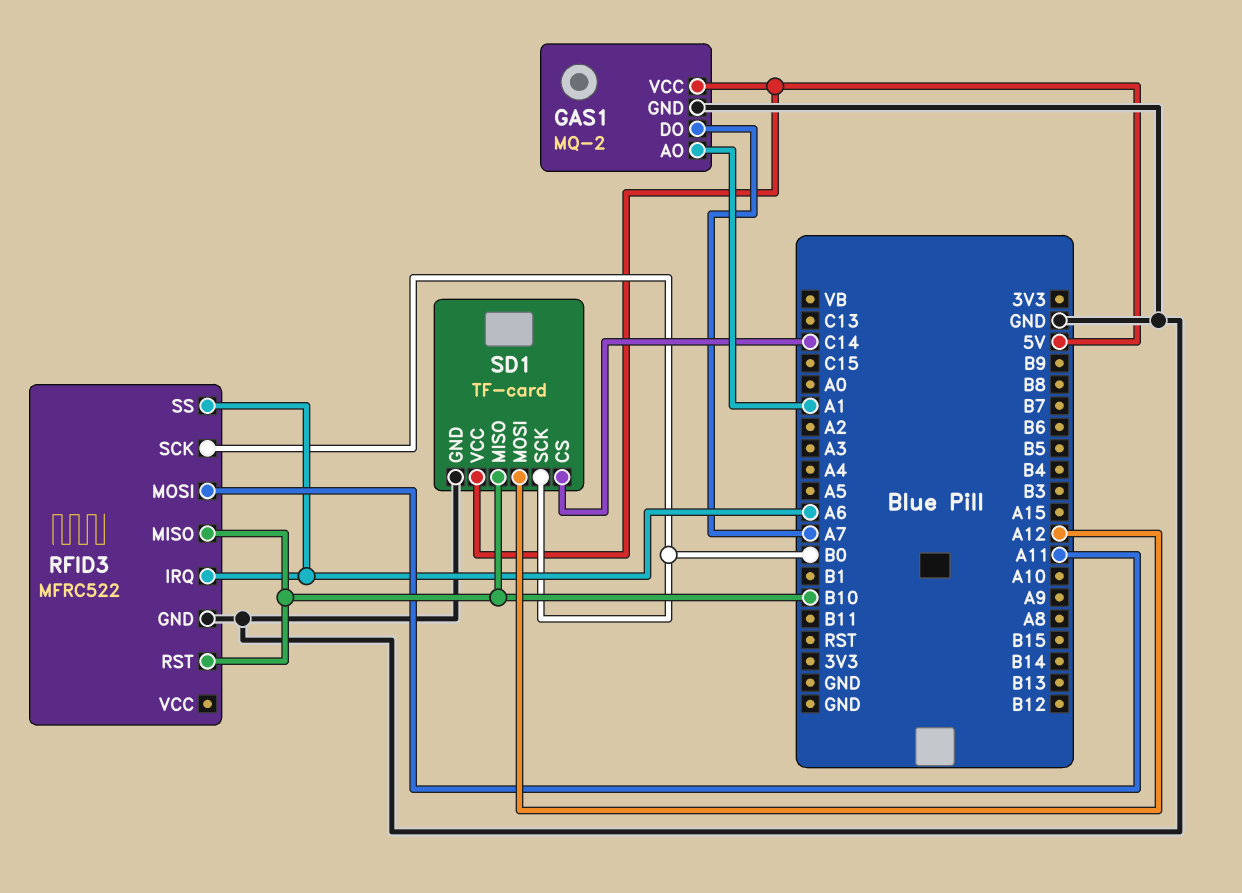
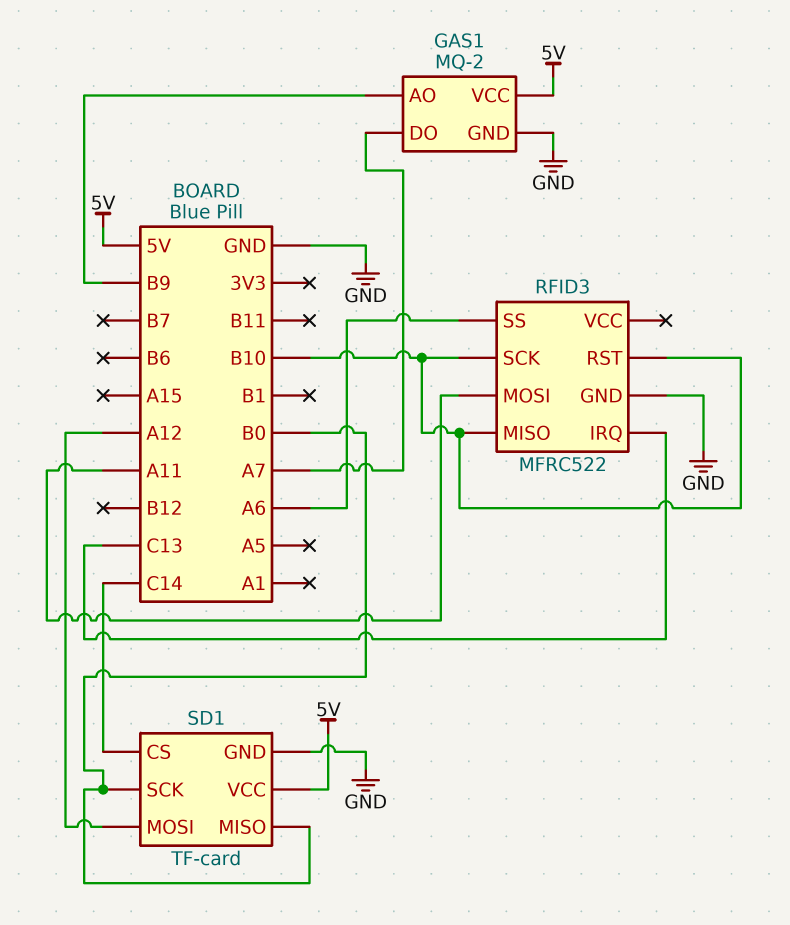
GAS1 pin AO: A1 -> B9
RFID3 pin IRQ: A6 -> C13
RFID3 pin SCK: B0 -> B10
SD1 pin MISO: B10 -> B0

